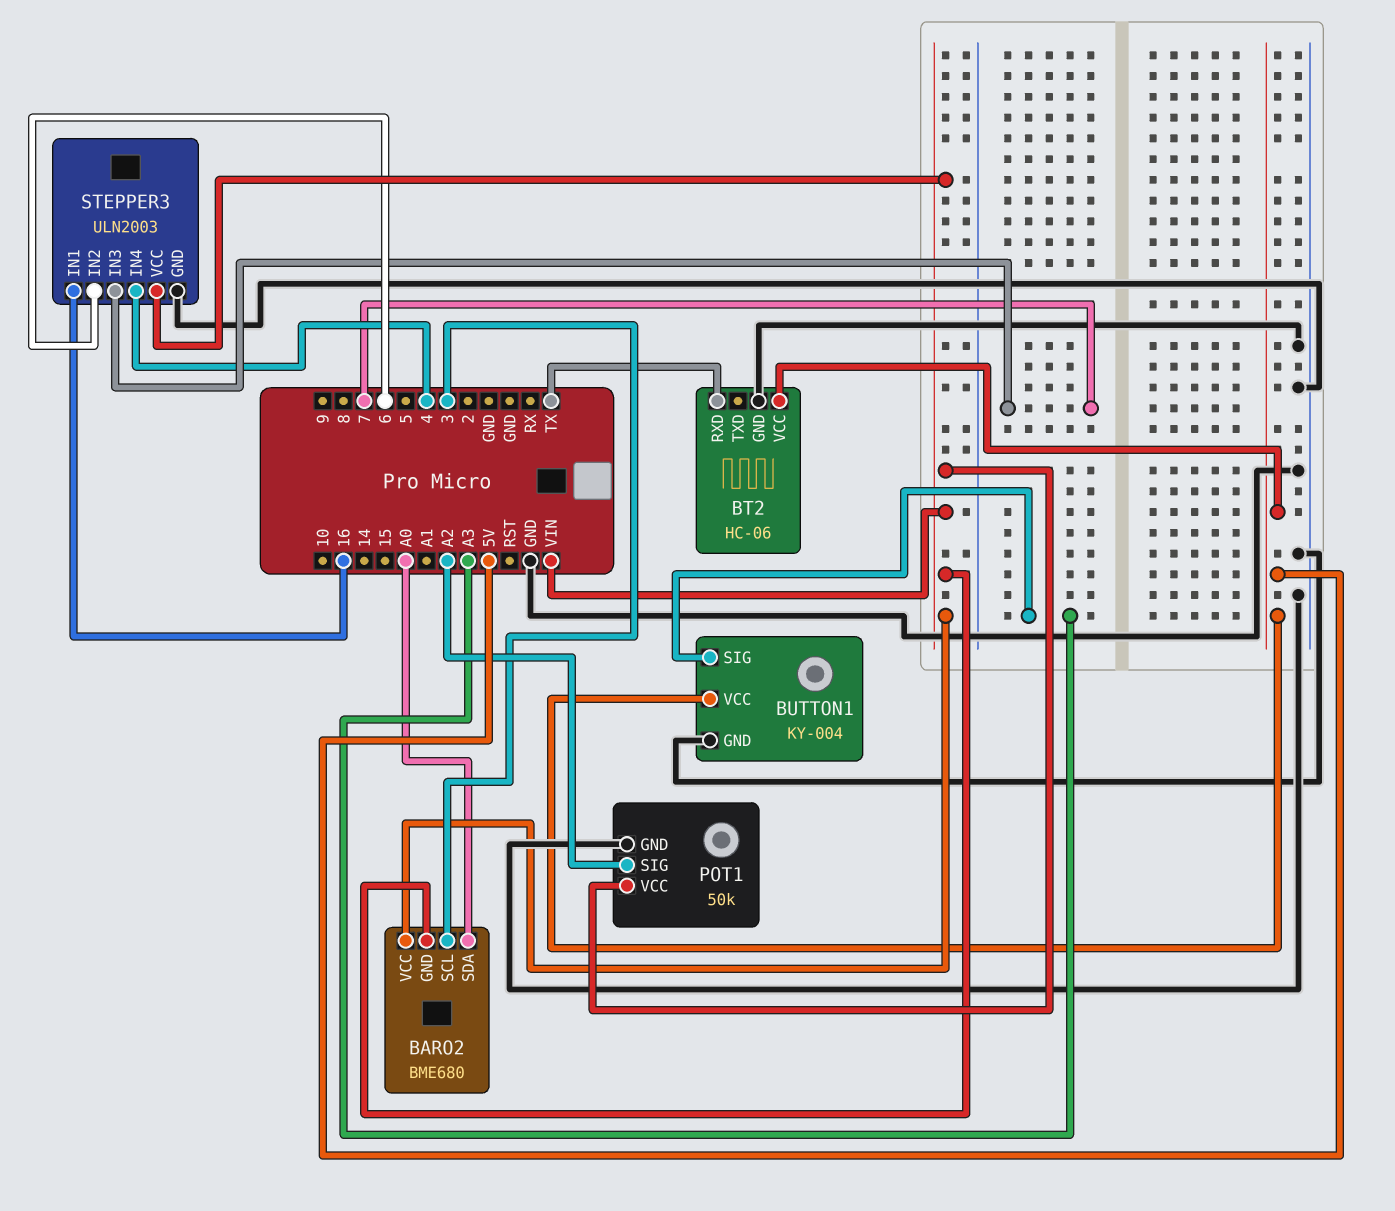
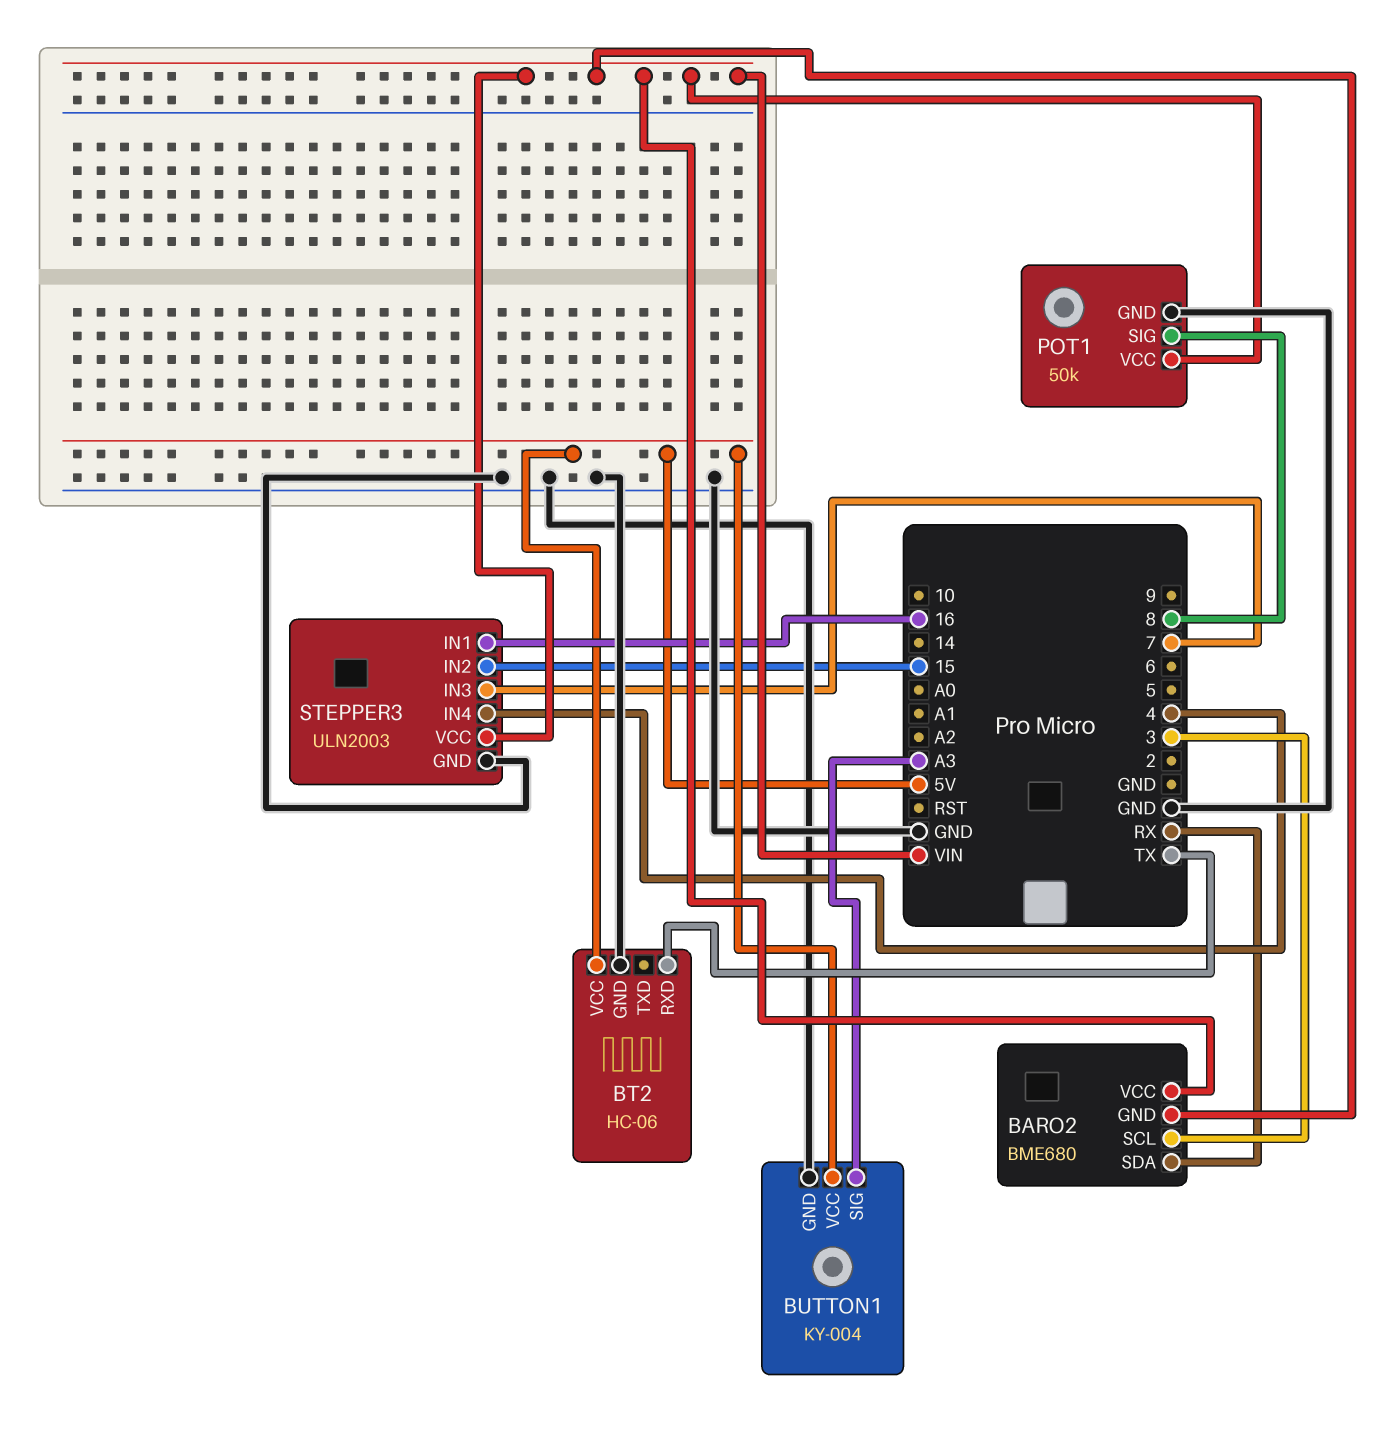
BARO2 pin SDA: A0 -> RX
POT1 pin SIG: A2 -> 8
STEPPER3 pin IN2: 6 -> 15

